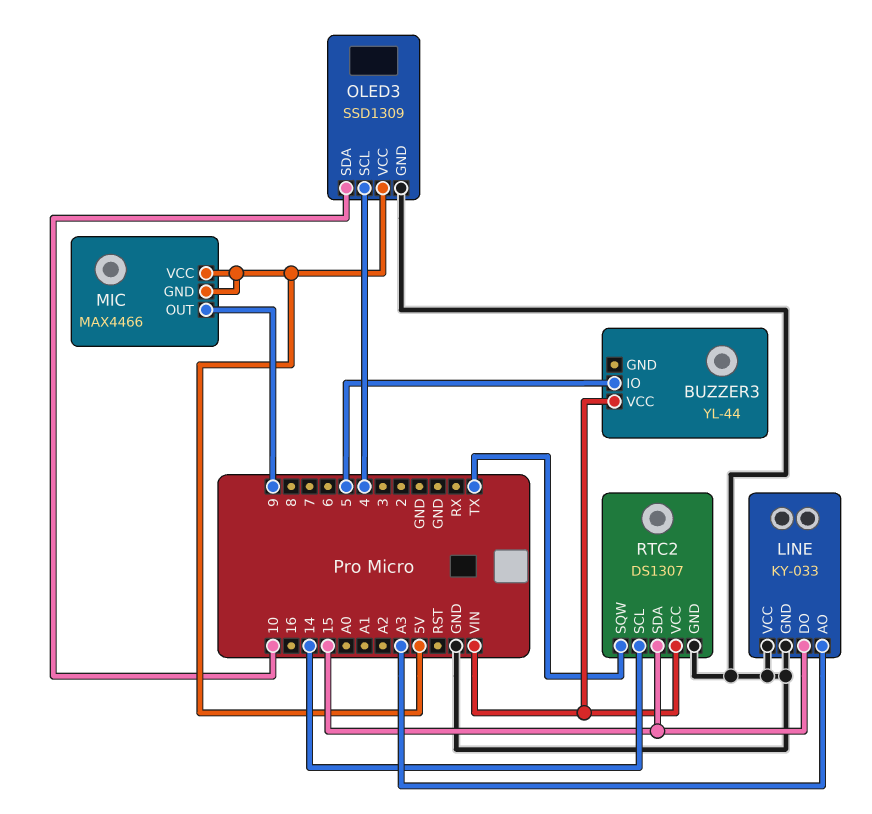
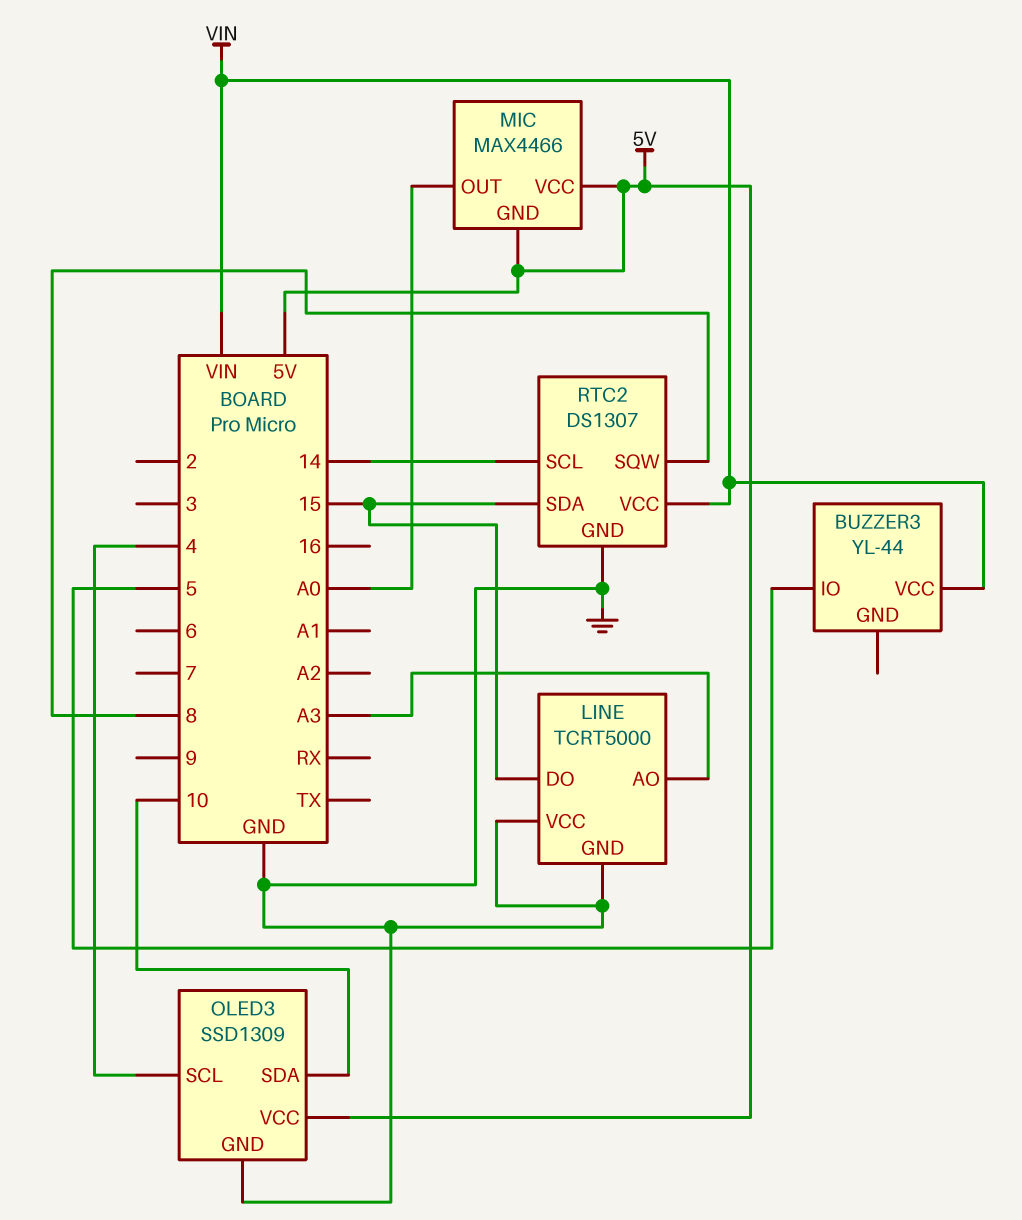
LINE: KY-033 -> TCRT5000
MIC pin OUT: 9 -> A0
RTC2 pin SQW: TX -> 8

